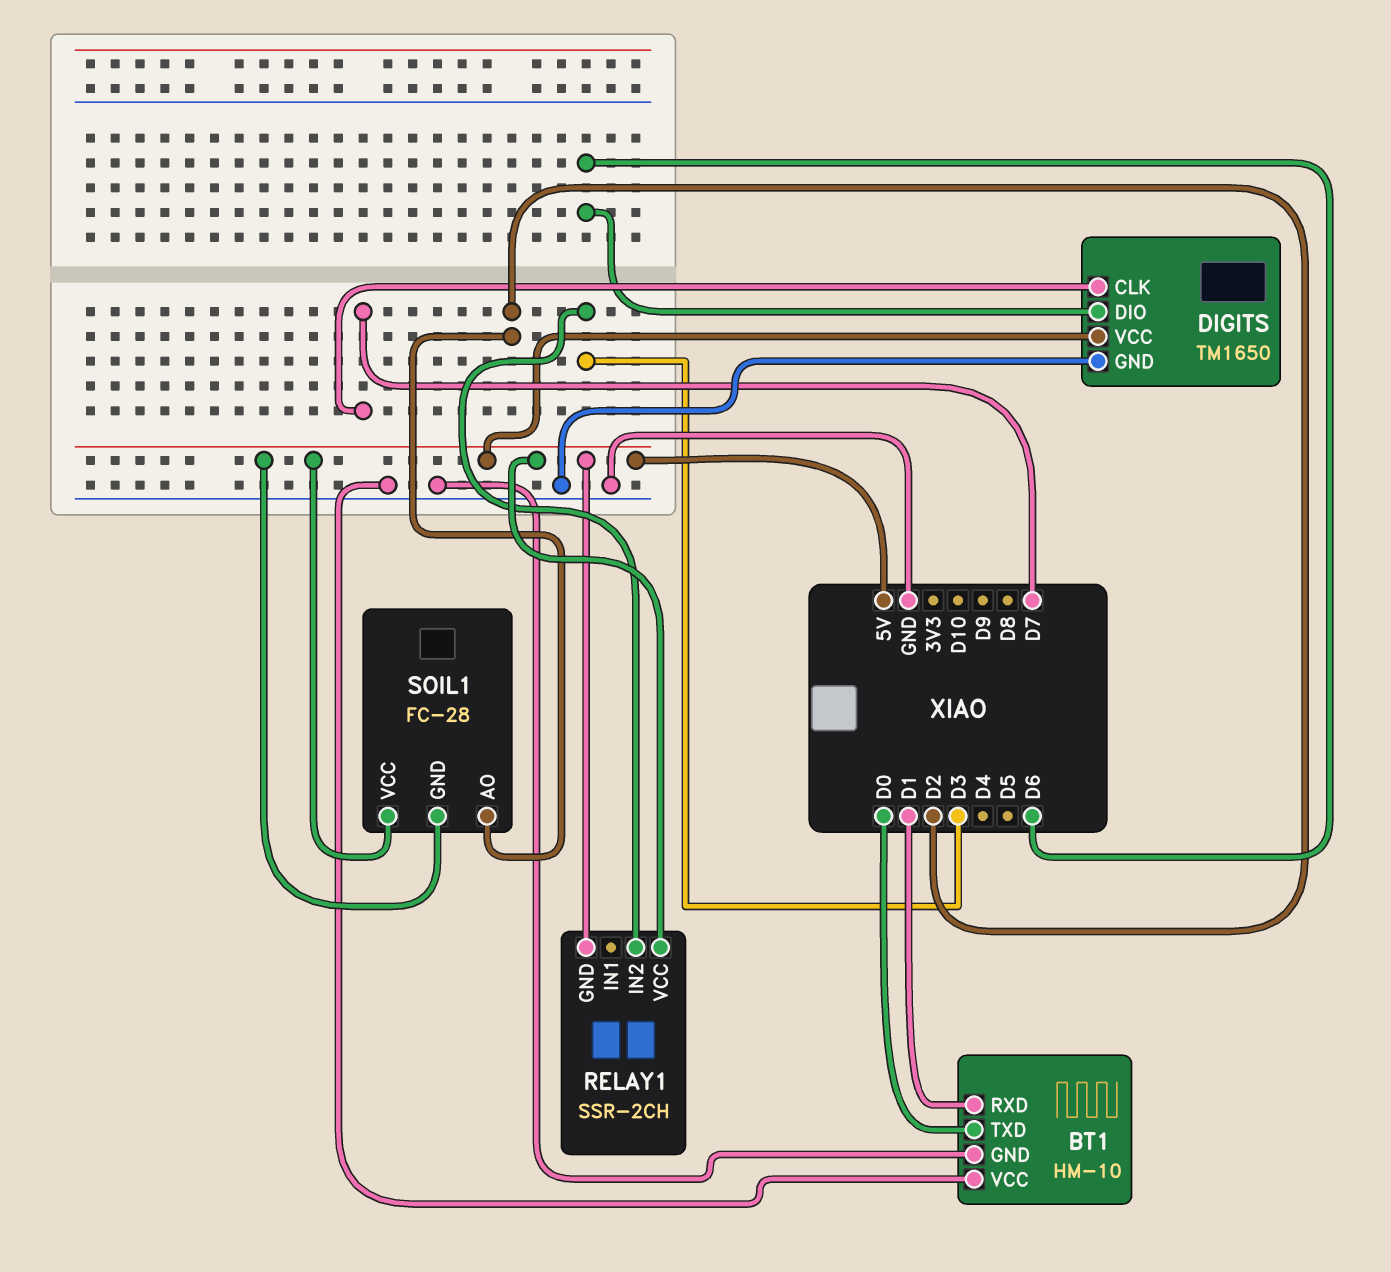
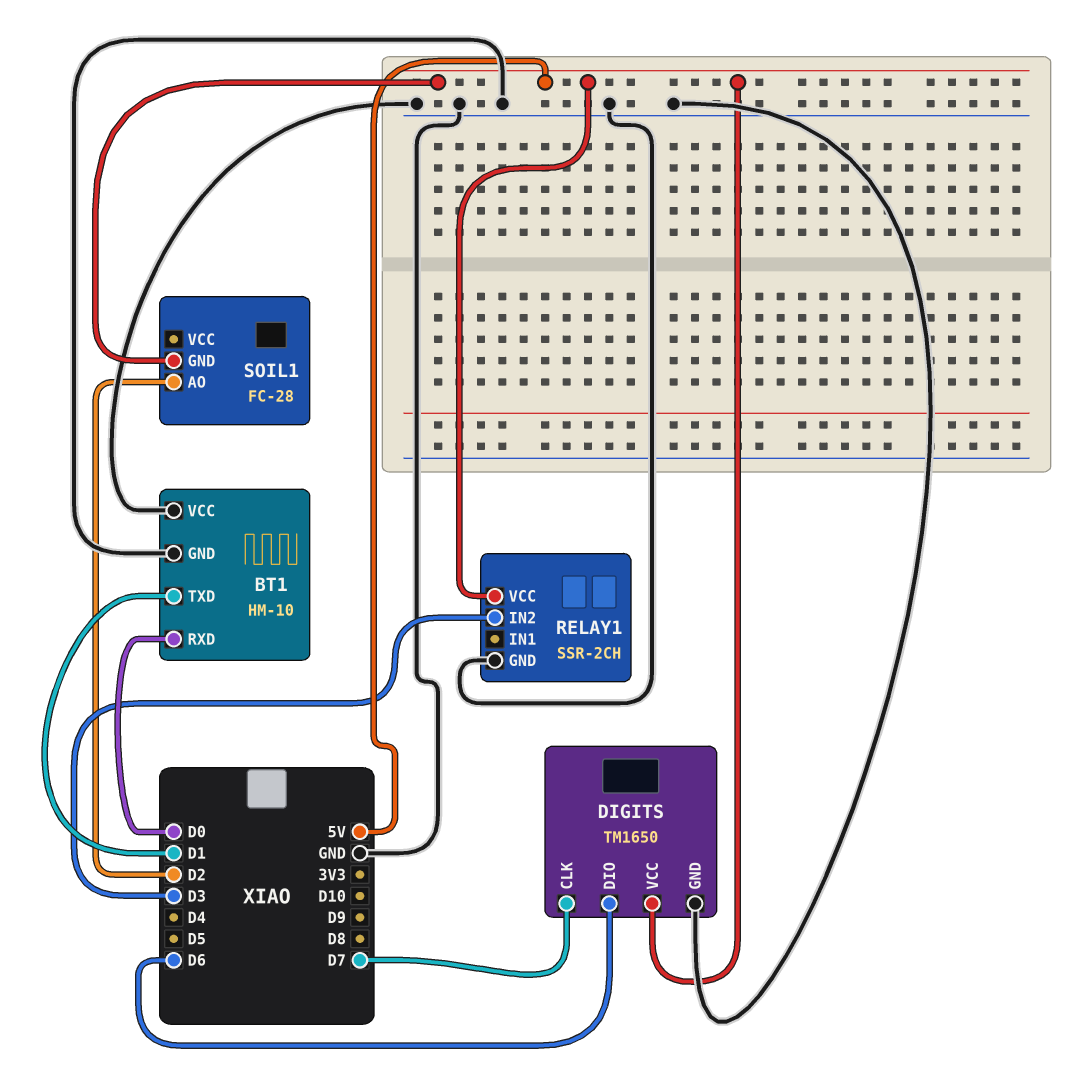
BT1 pin RXD: D1 -> D0
BT1 pin TXD: D0 -> D1
RELAY1 pin GND: 5V -> GND
SOIL1 pin VCC: 5V -> none

